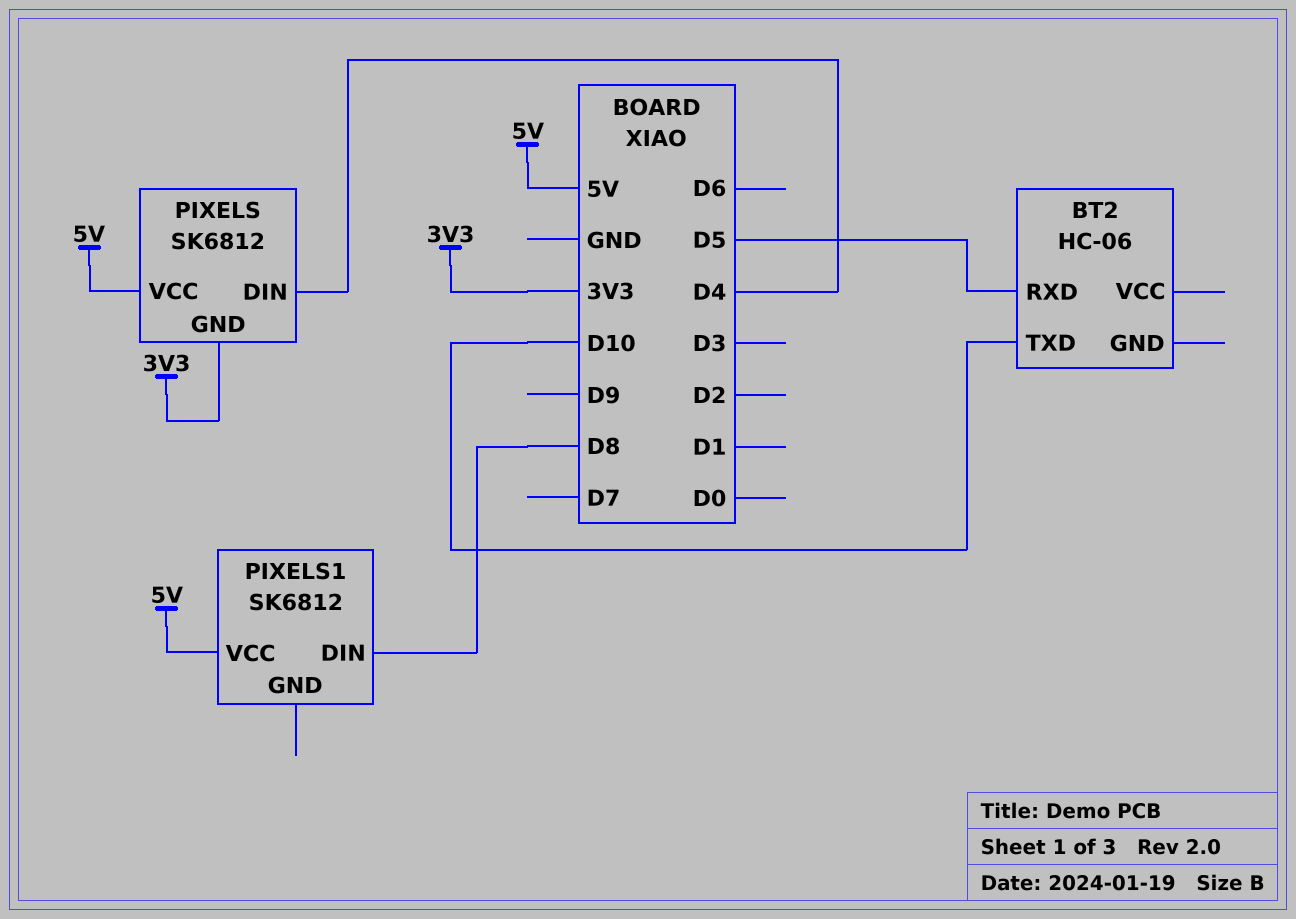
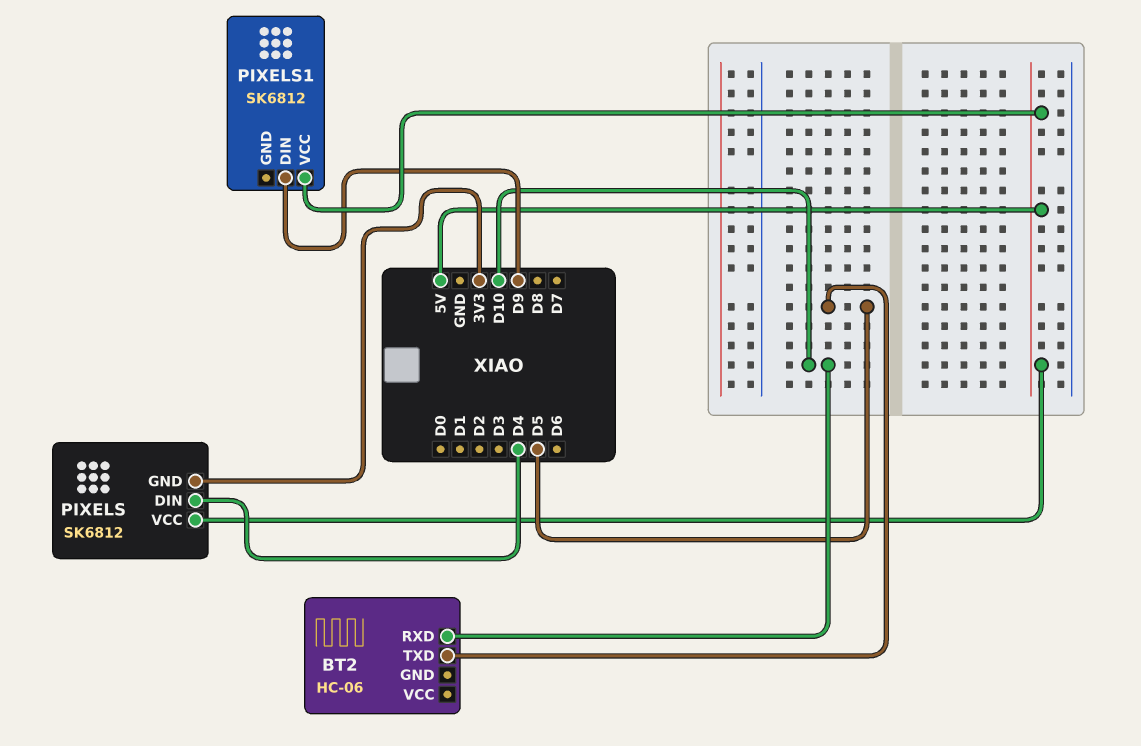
BT2 pin RXD: D5 -> D10
BT2 pin TXD: D10 -> D5
PIXELS1 pin DIN: D8 -> D9

